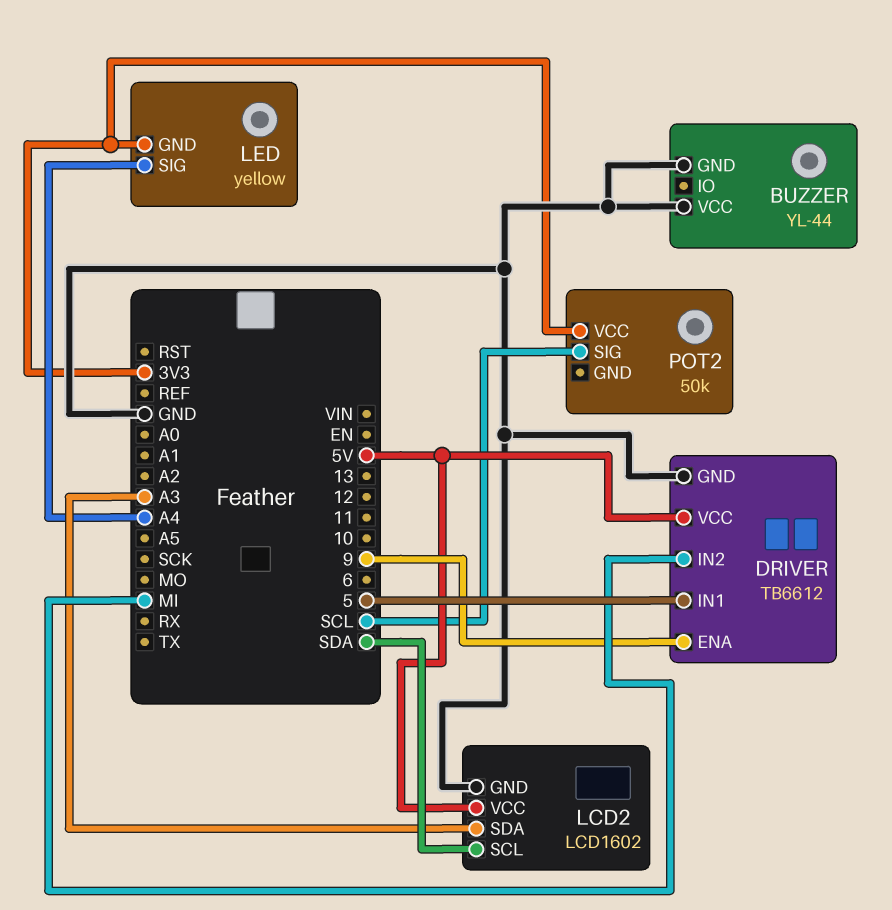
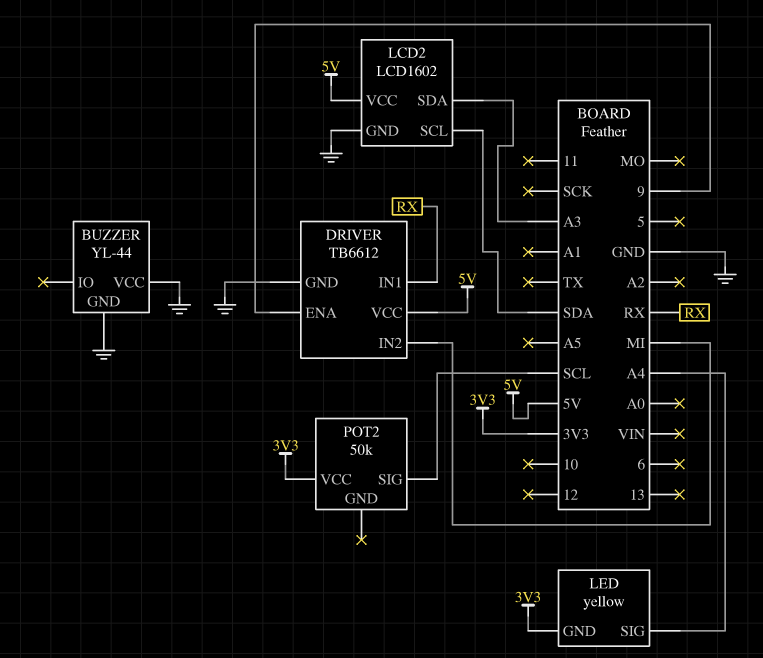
DRIVER pin IN1: 5 -> RX

